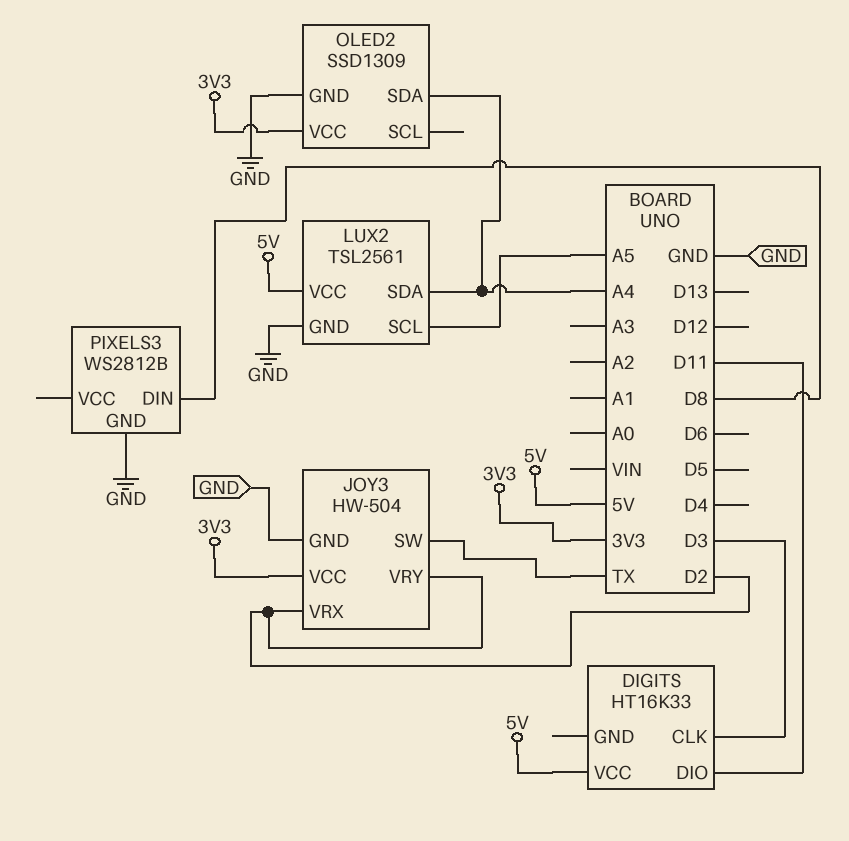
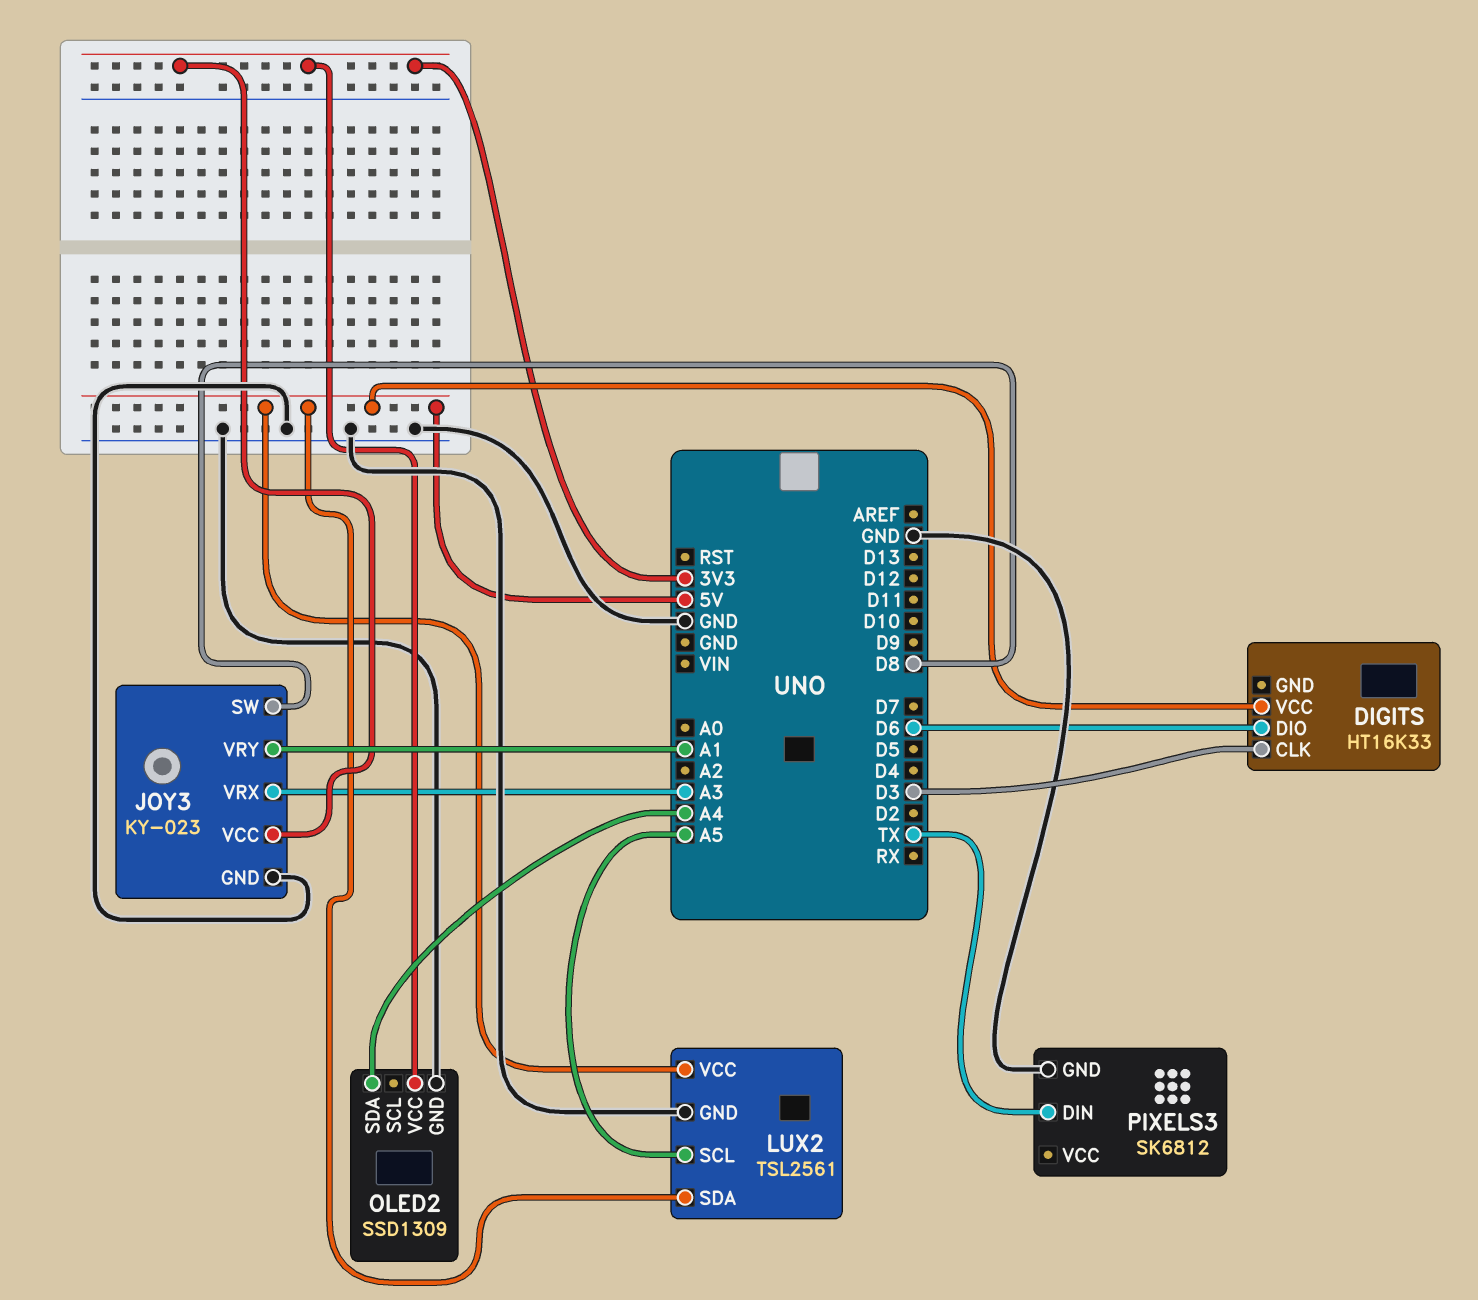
DIGITS pin DIO: D11 -> D6
JOY3: HW-504 -> KY-023
JOY3 pin SW: TX -> D8
JOY3 pin VRX: D2 -> A3
JOY3 pin VRY: D2 -> A1
LUX2 pin SDA: A4 -> 5V
PIXELS3: WS2812B -> SK6812
PIXELS3 pin DIN: D8 -> TX

